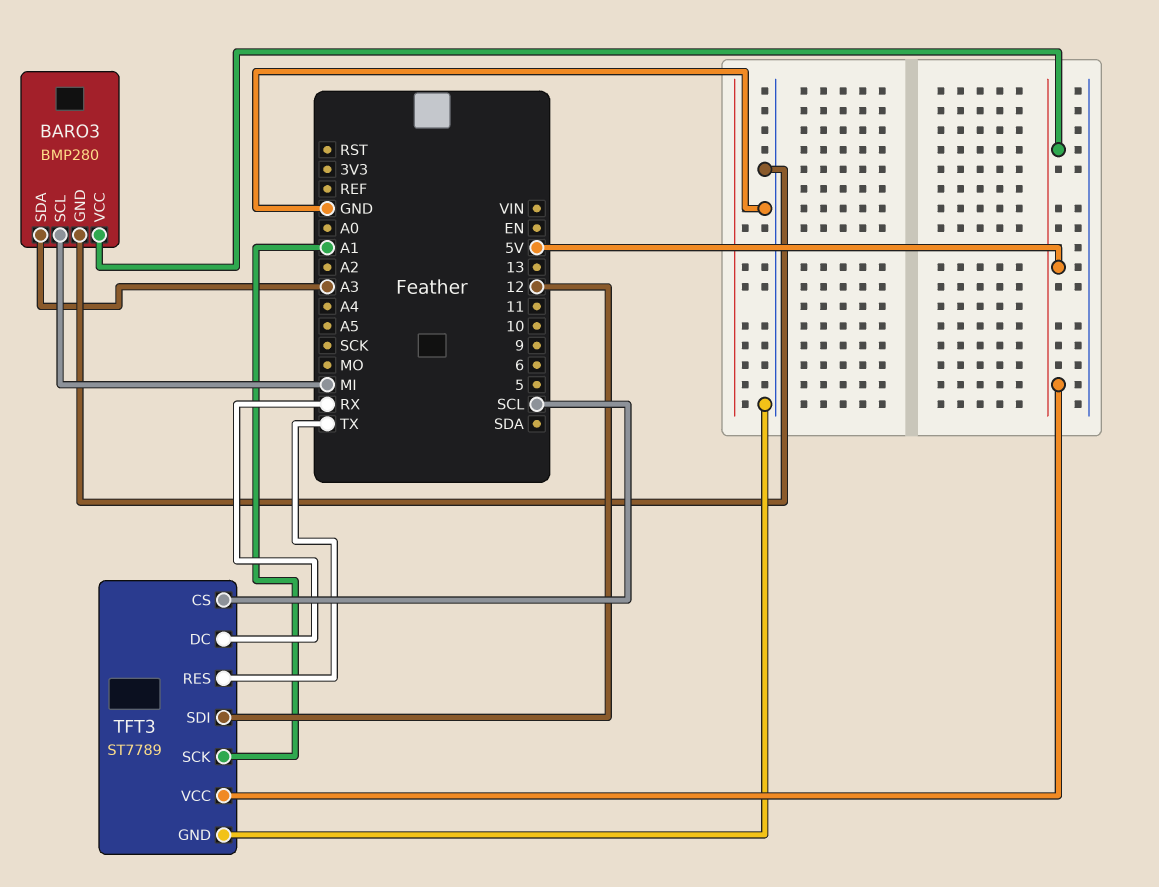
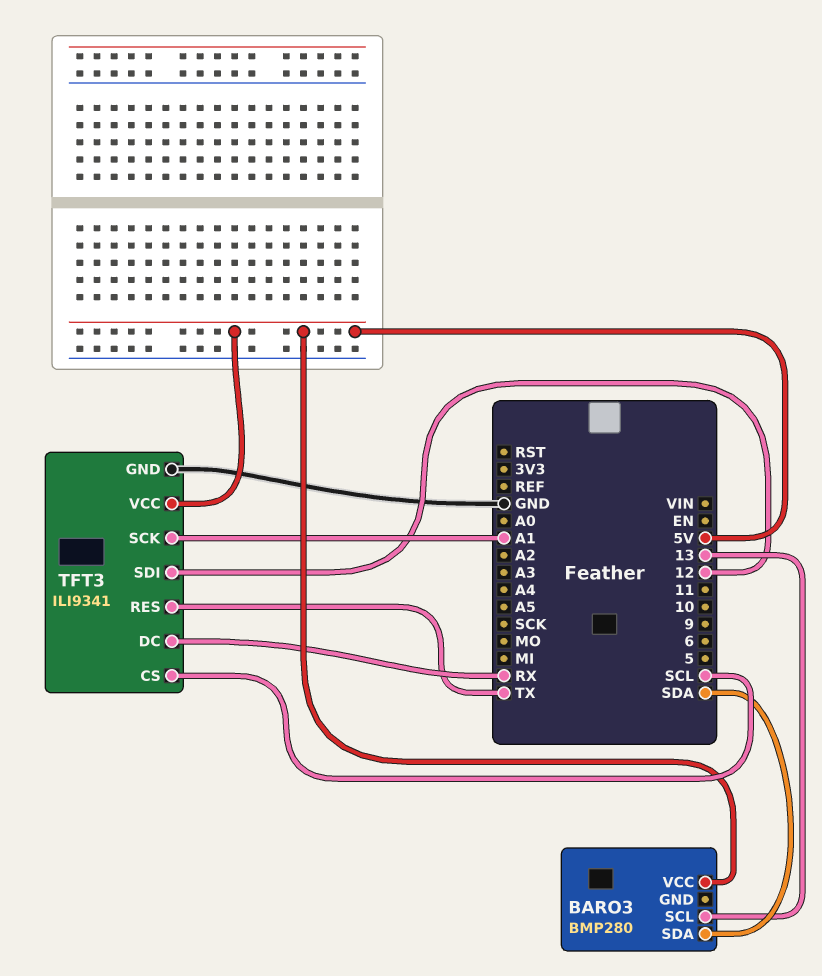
BARO3 pin GND: GND -> none
BARO3 pin SCL: MI -> 13
BARO3 pin SDA: A3 -> SDA
TFT3: ST7789 -> ILI9341

